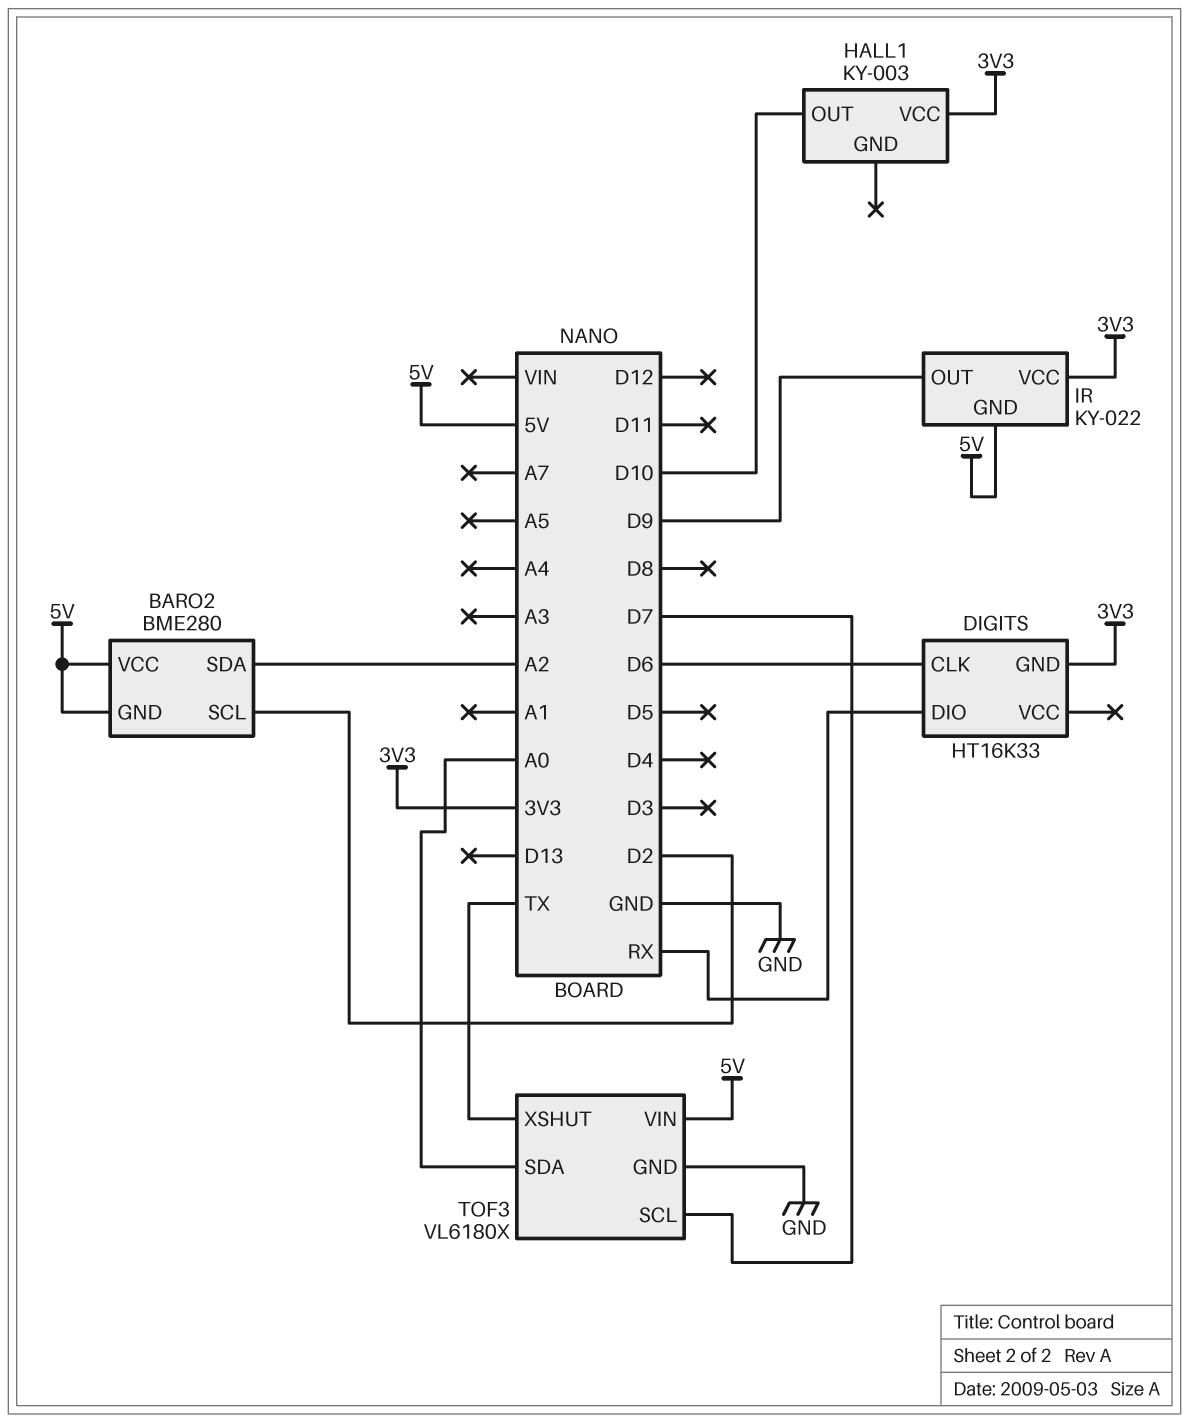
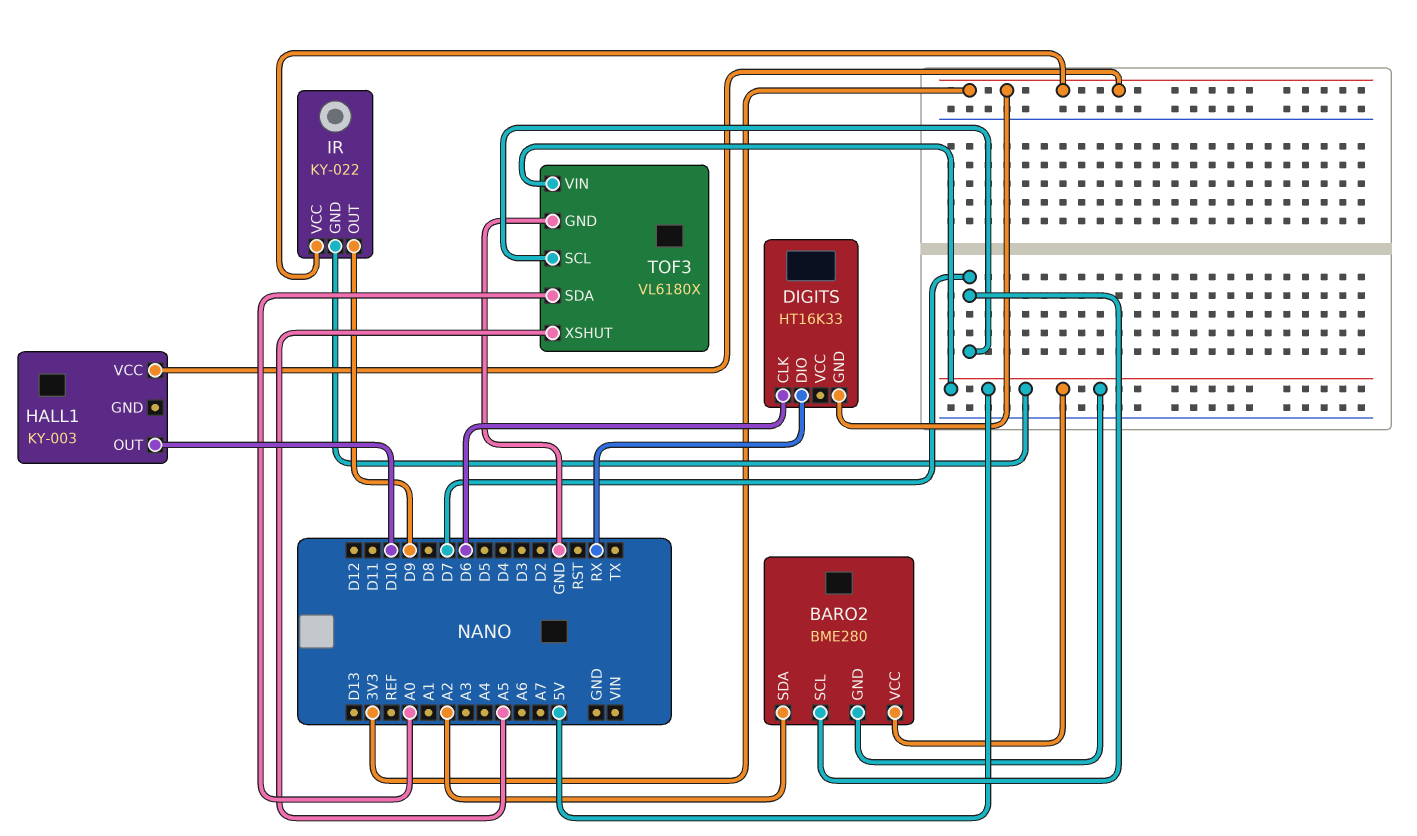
BARO2 pin SCL: D2 -> D7
TOF3 pin XSHUT: TX -> A5

